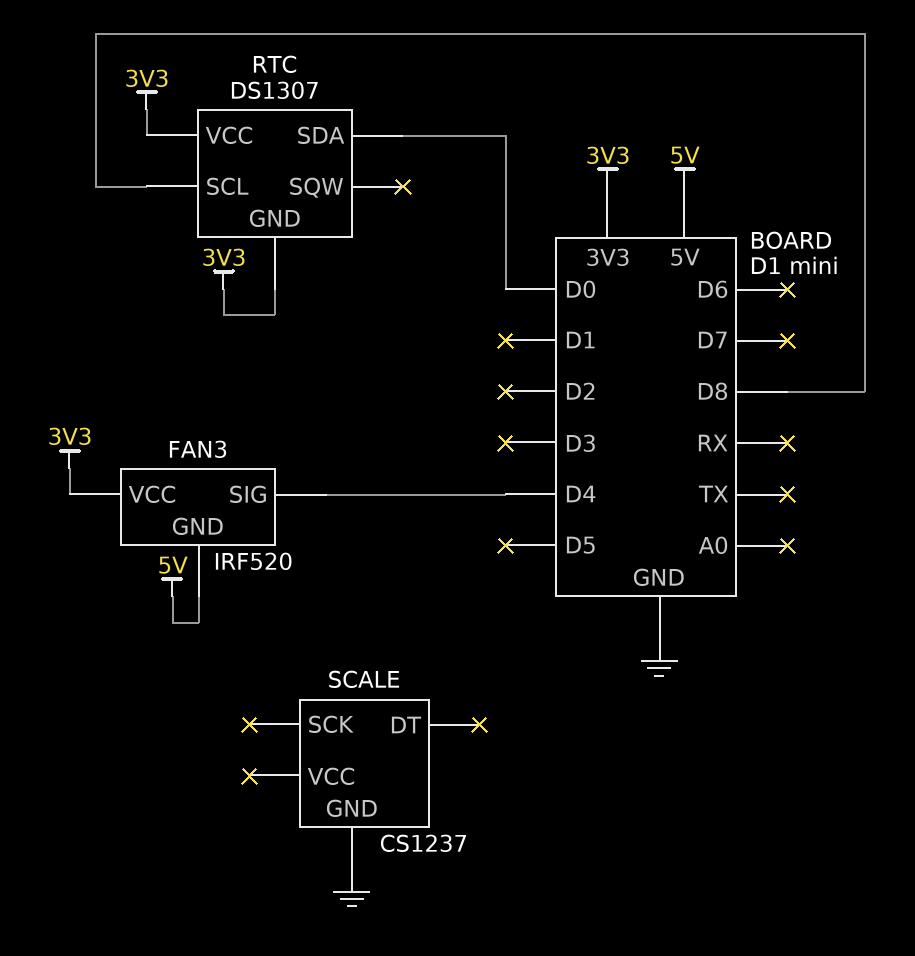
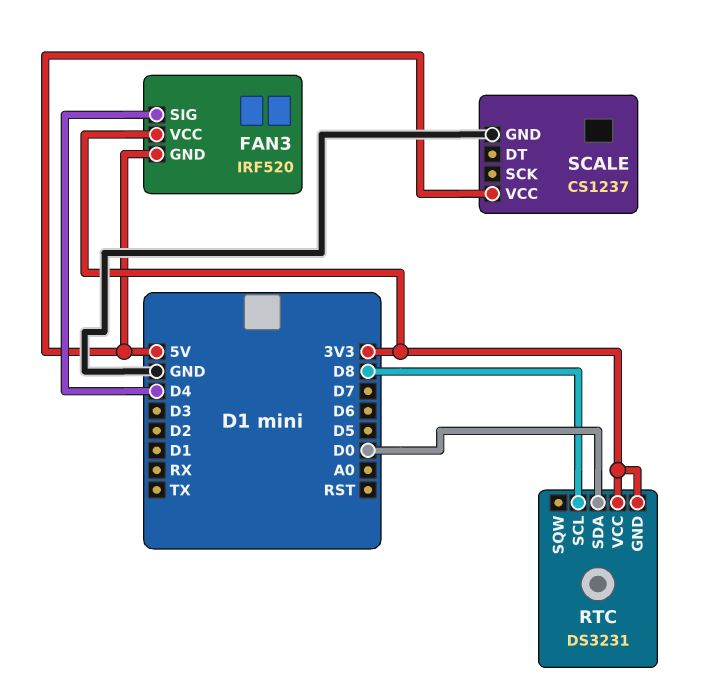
RTC: DS1307 -> DS3231
SCALE pin VCC: none -> 5V

